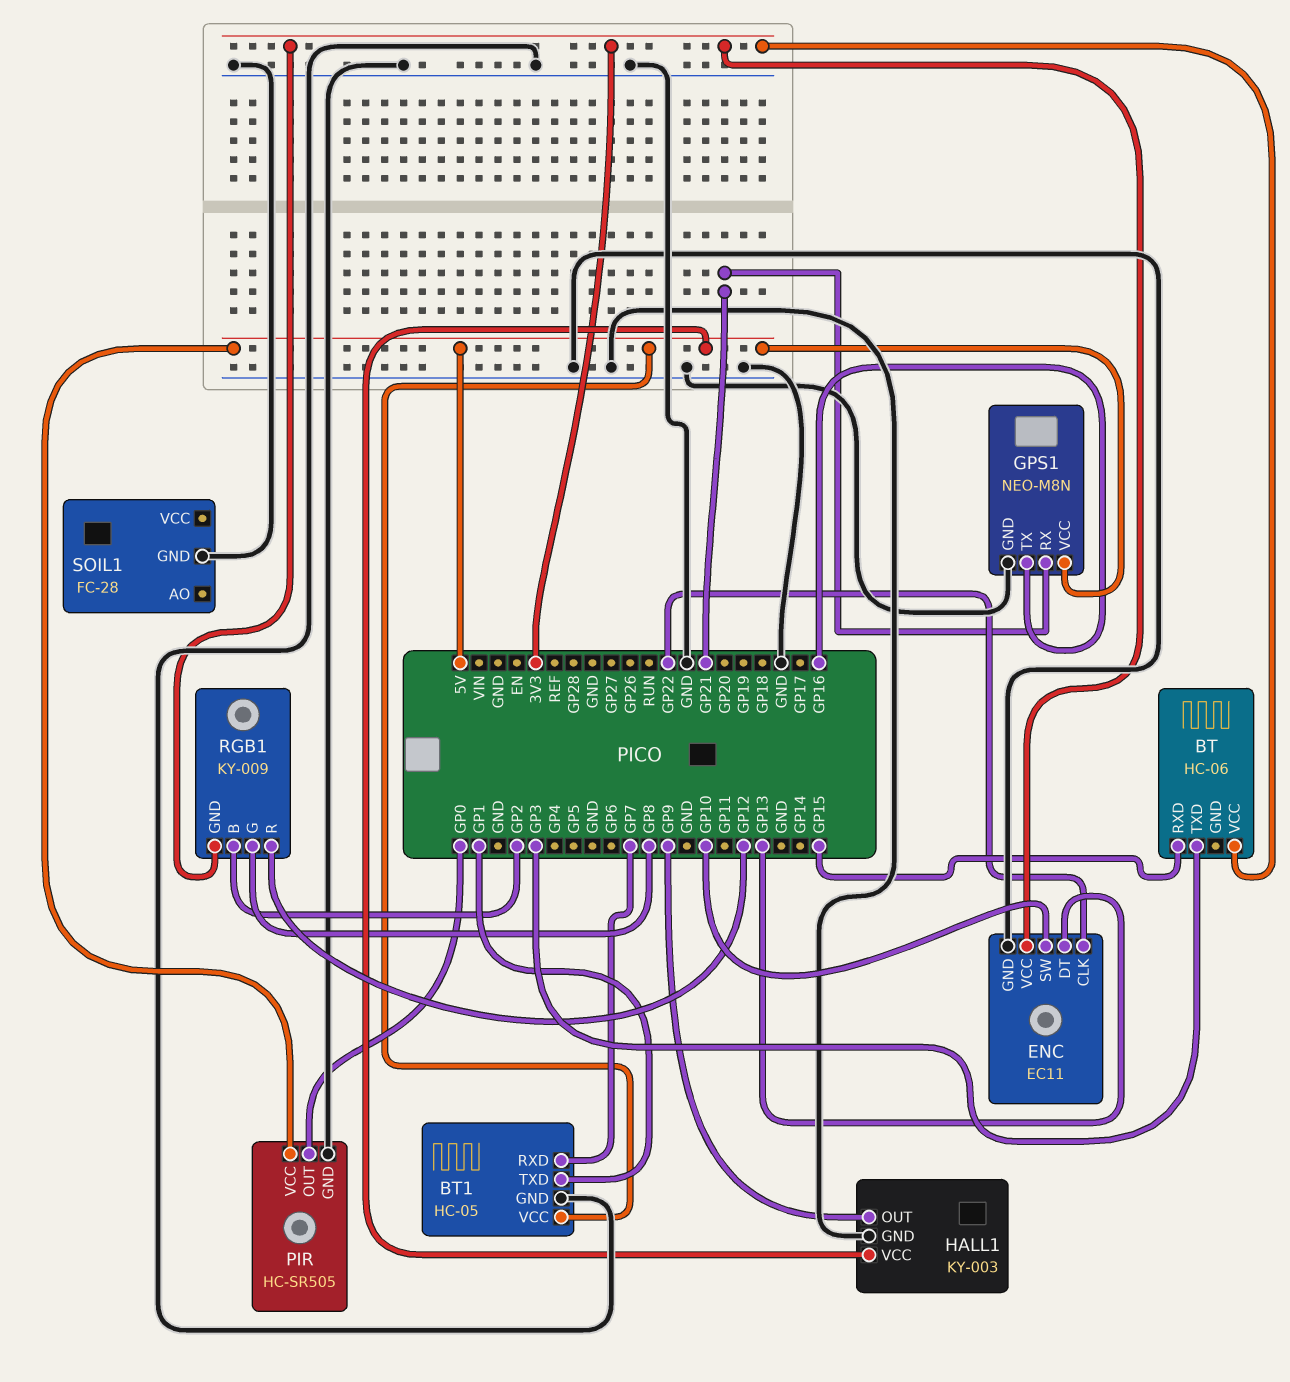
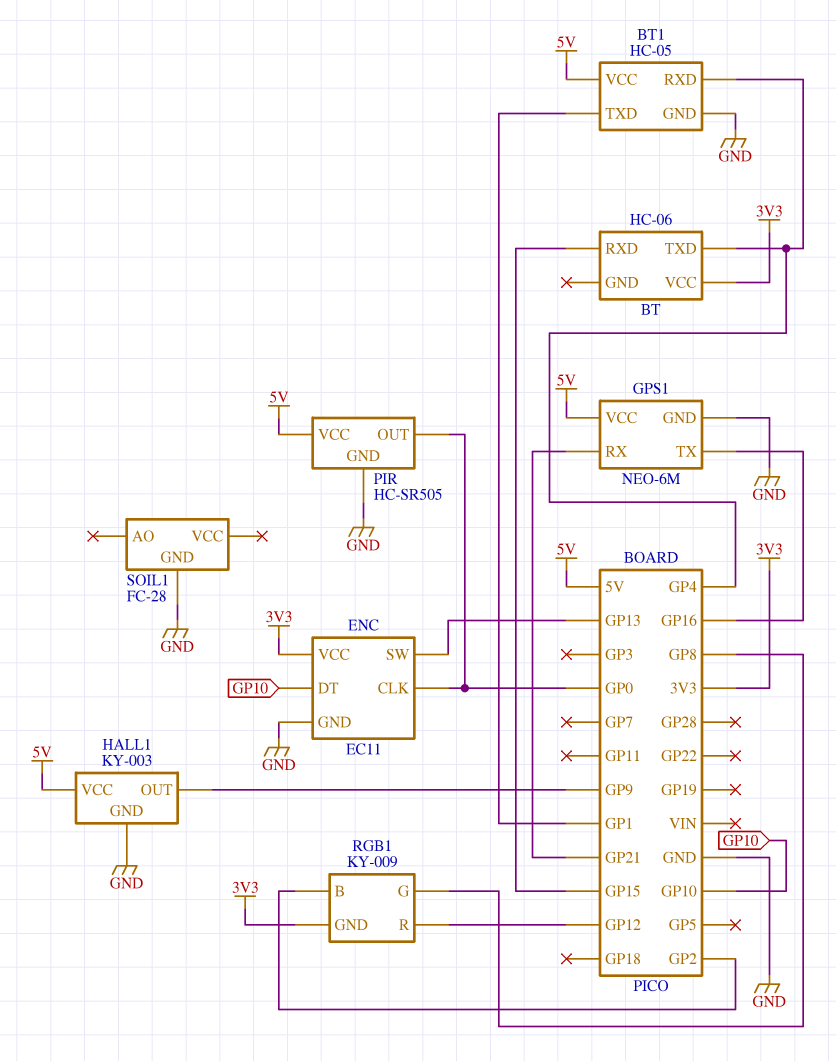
BT pin TXD: GP3 -> GP4
BT1 pin RXD: GP7 -> GP4
ENC pin CLK: GP22 -> GP0
ENC pin DT: GP13 -> GP10
ENC pin SW: GP10 -> GP13
GPS1: NEO-M8N -> NEO-6M

